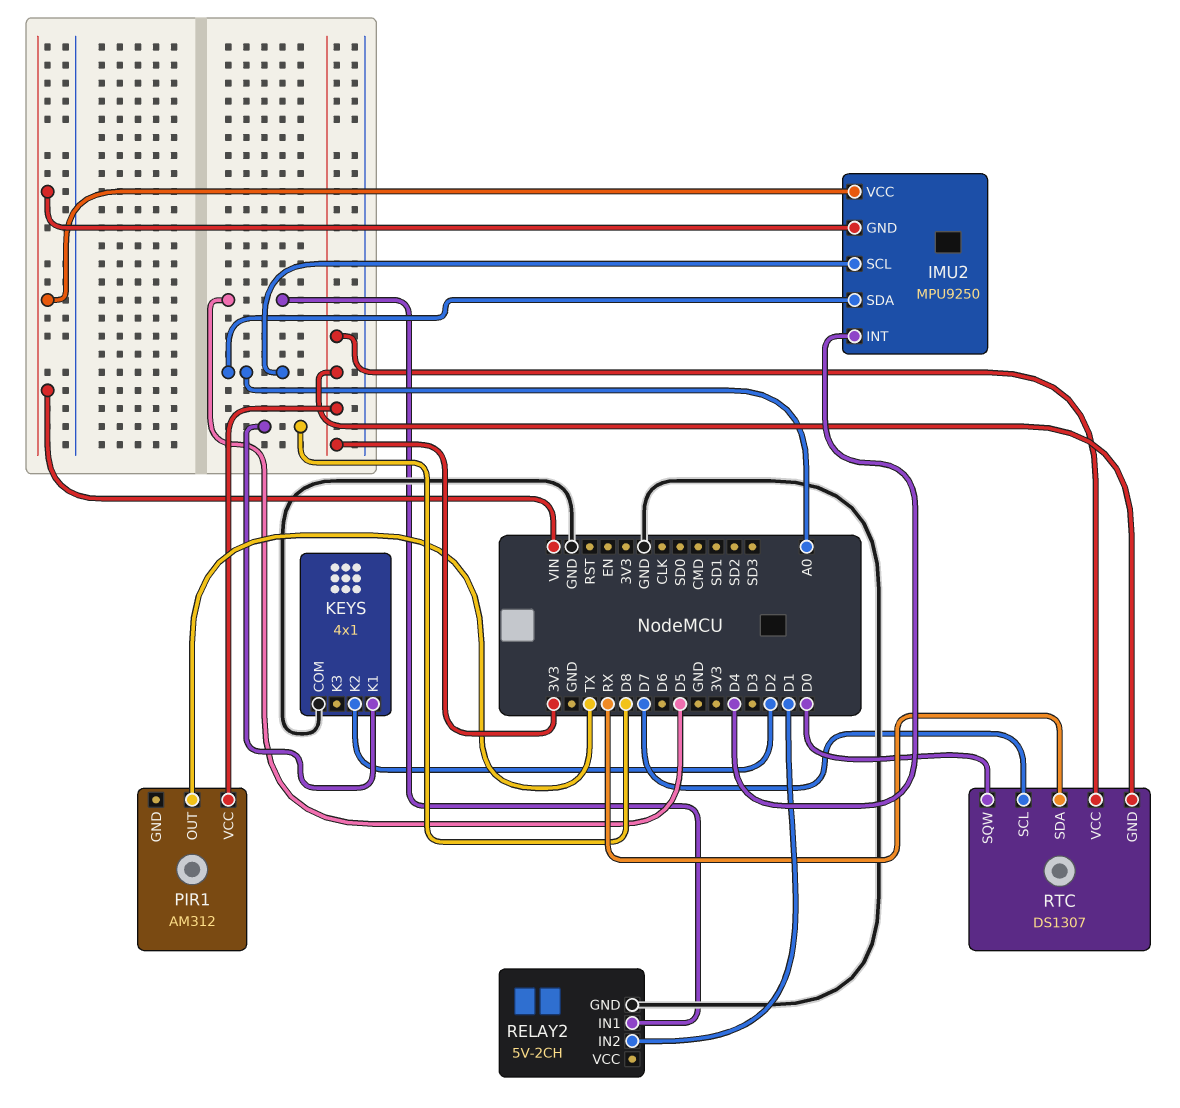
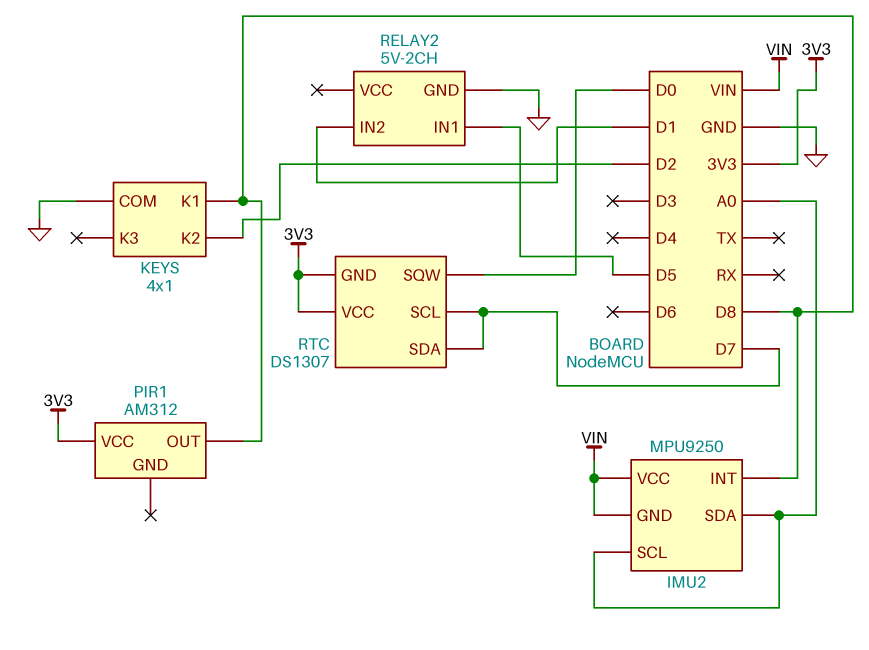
IMU2 pin INT: D4 -> D8
PIR1 pin OUT: TX -> D8
RTC pin SDA: RX -> D7

